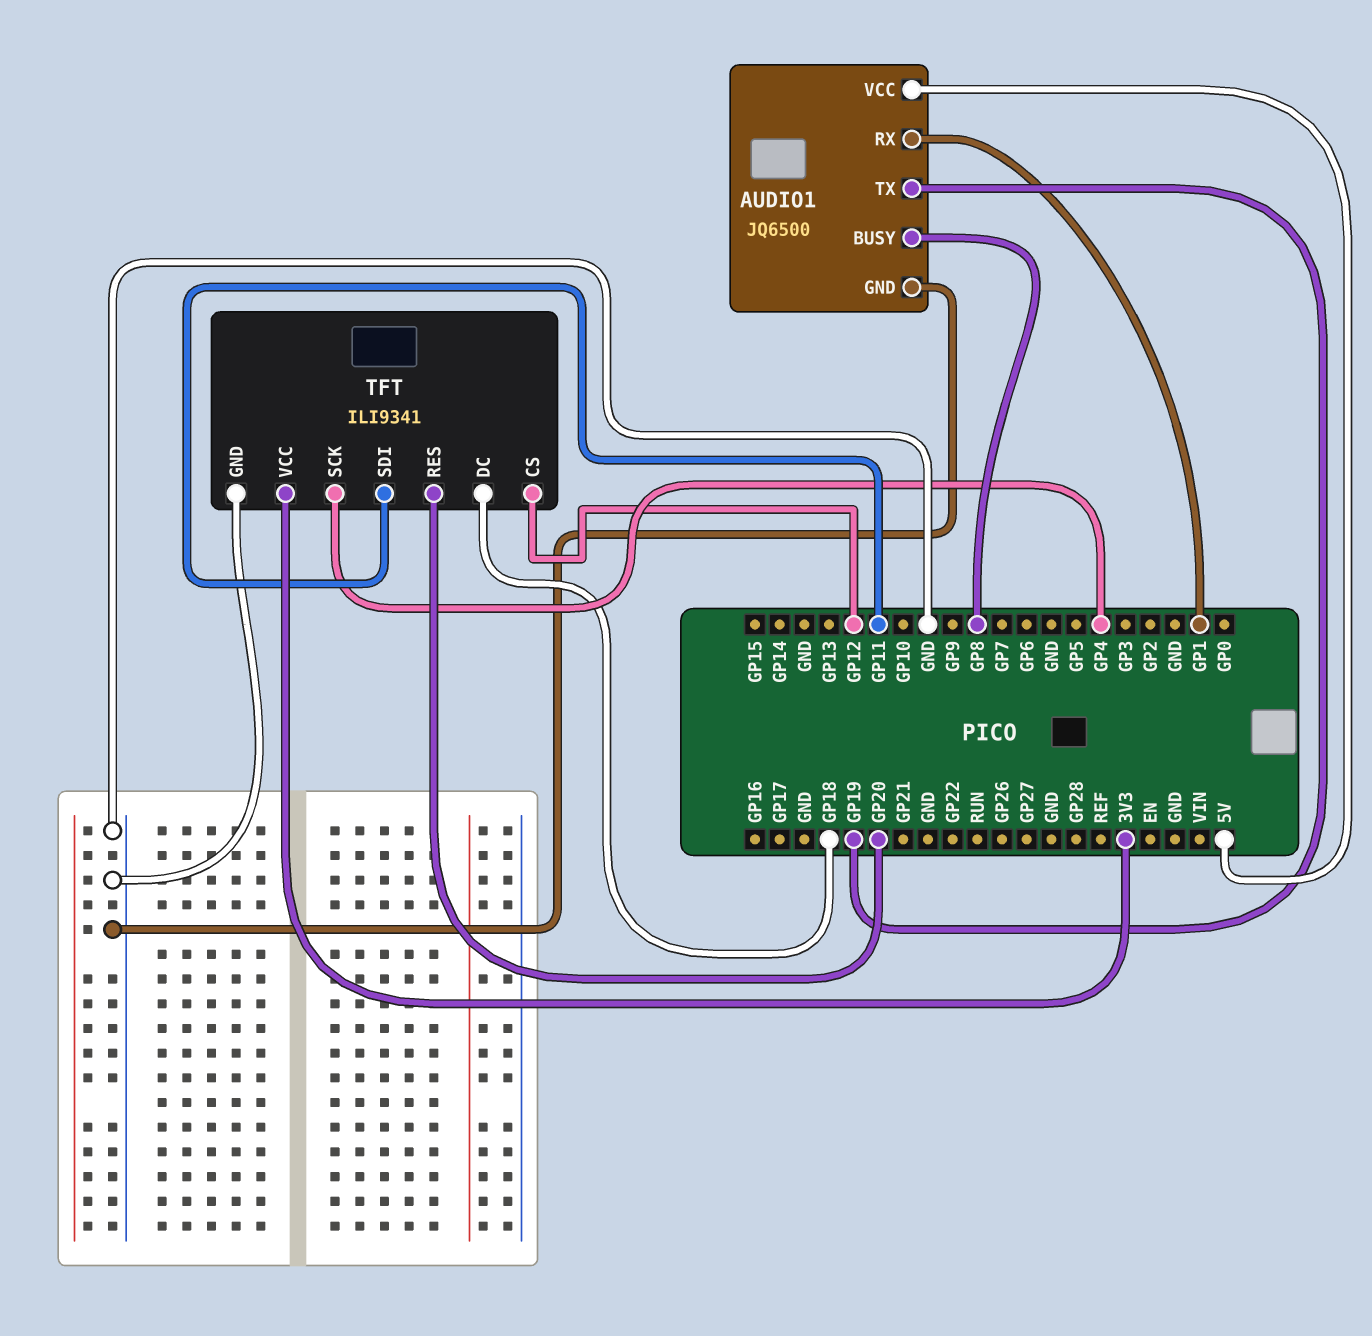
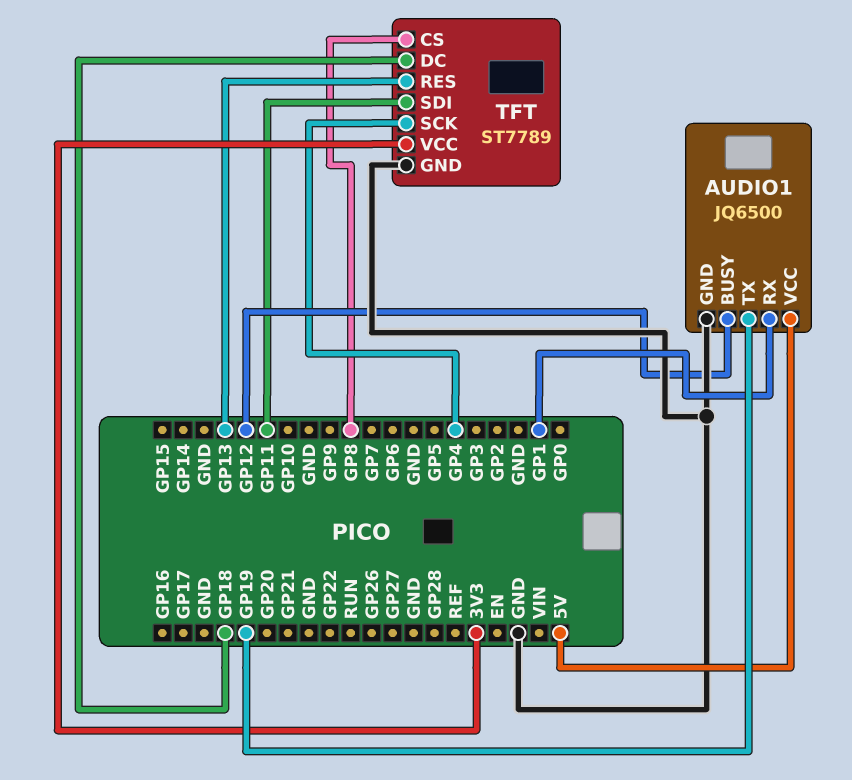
AUDIO1 pin BUSY: GP8 -> GP12
TFT: ILI9341 -> ST7789
TFT pin CS: GP12 -> GP8
TFT pin RES: GP20 -> GP13

